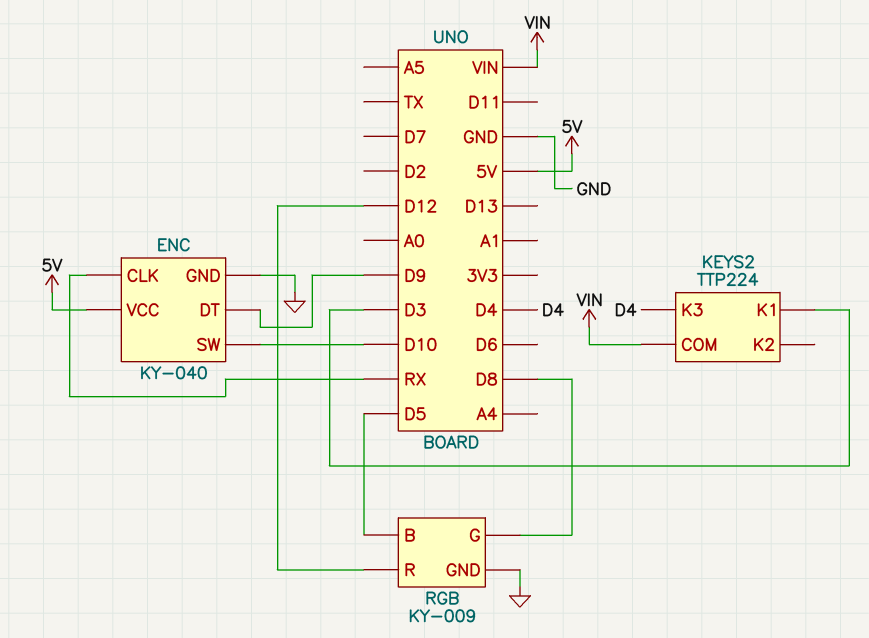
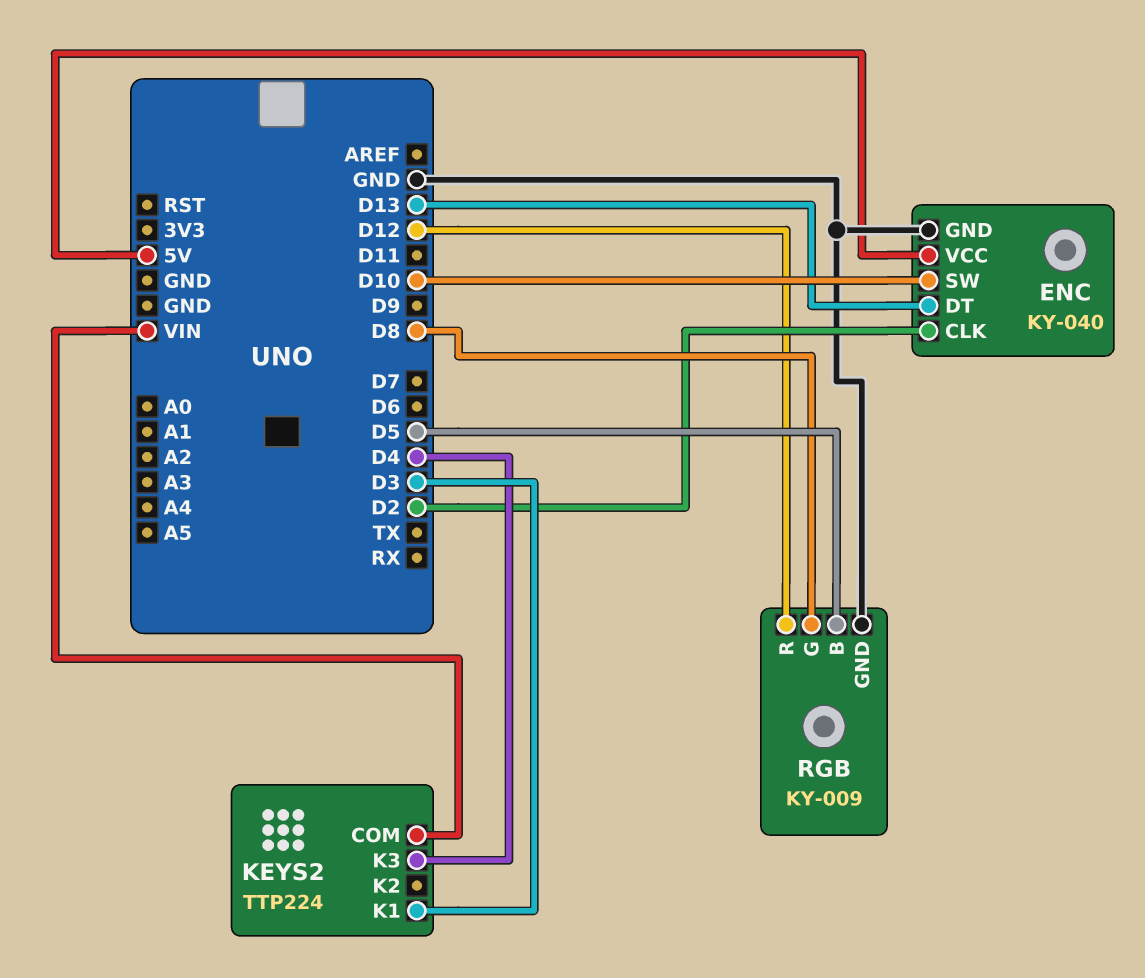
ENC pin CLK: RX -> D2
ENC pin DT: D9 -> D13

